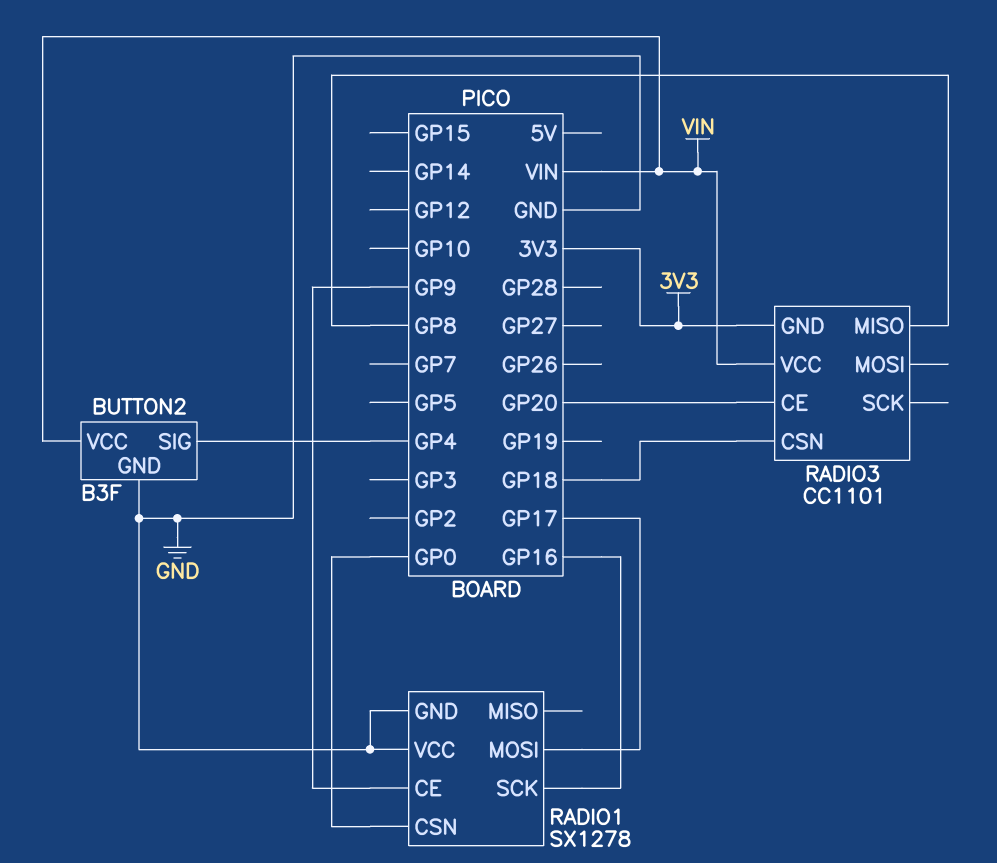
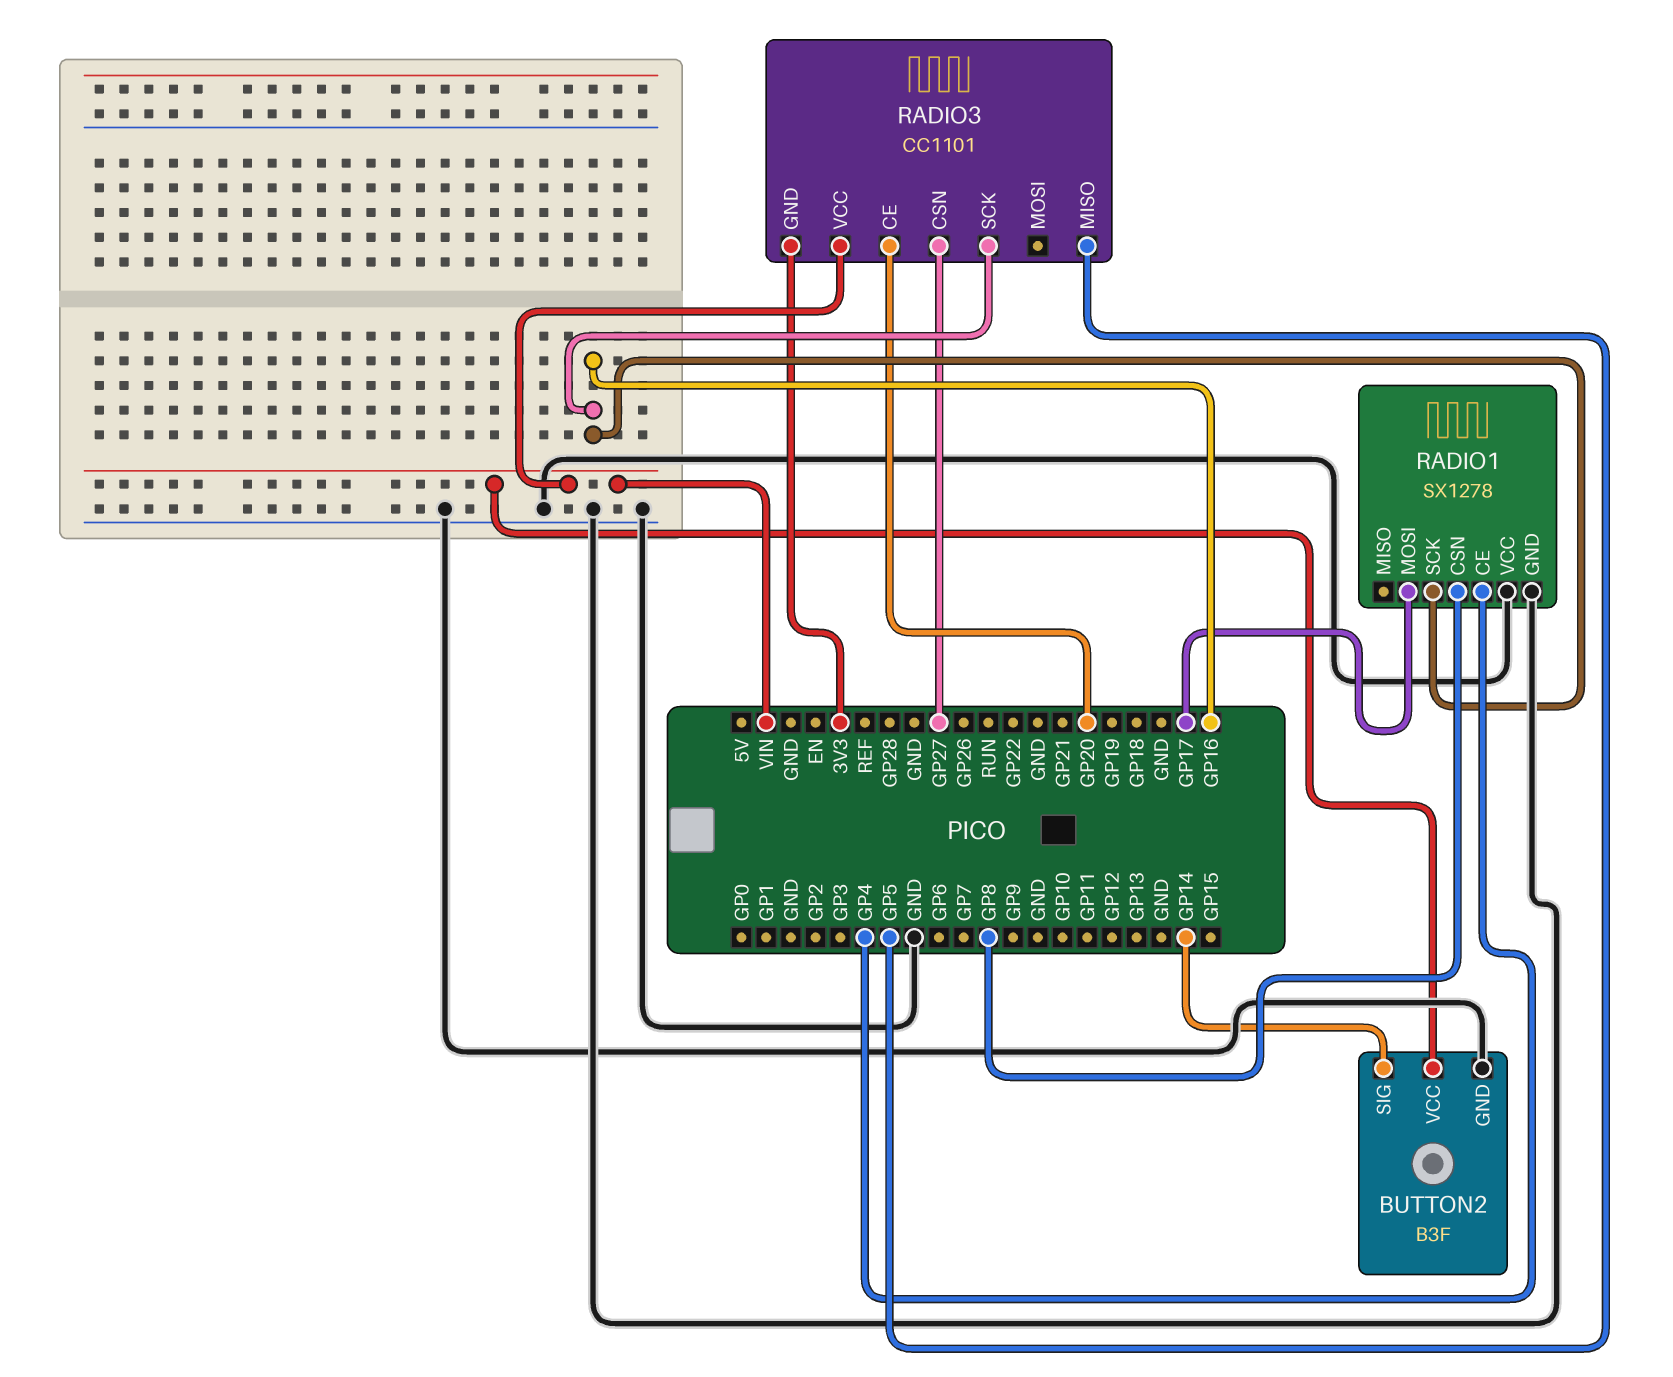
BUTTON2 pin SIG: GP4 -> GP14
RADIO1 pin CE: GP9 -> GP4
RADIO1 pin CSN: GP0 -> GP8
RADIO3 pin CSN: GP18 -> GP27
RADIO3 pin MISO: GP8 -> GP5
RADIO3 pin SCK: none -> GP16

